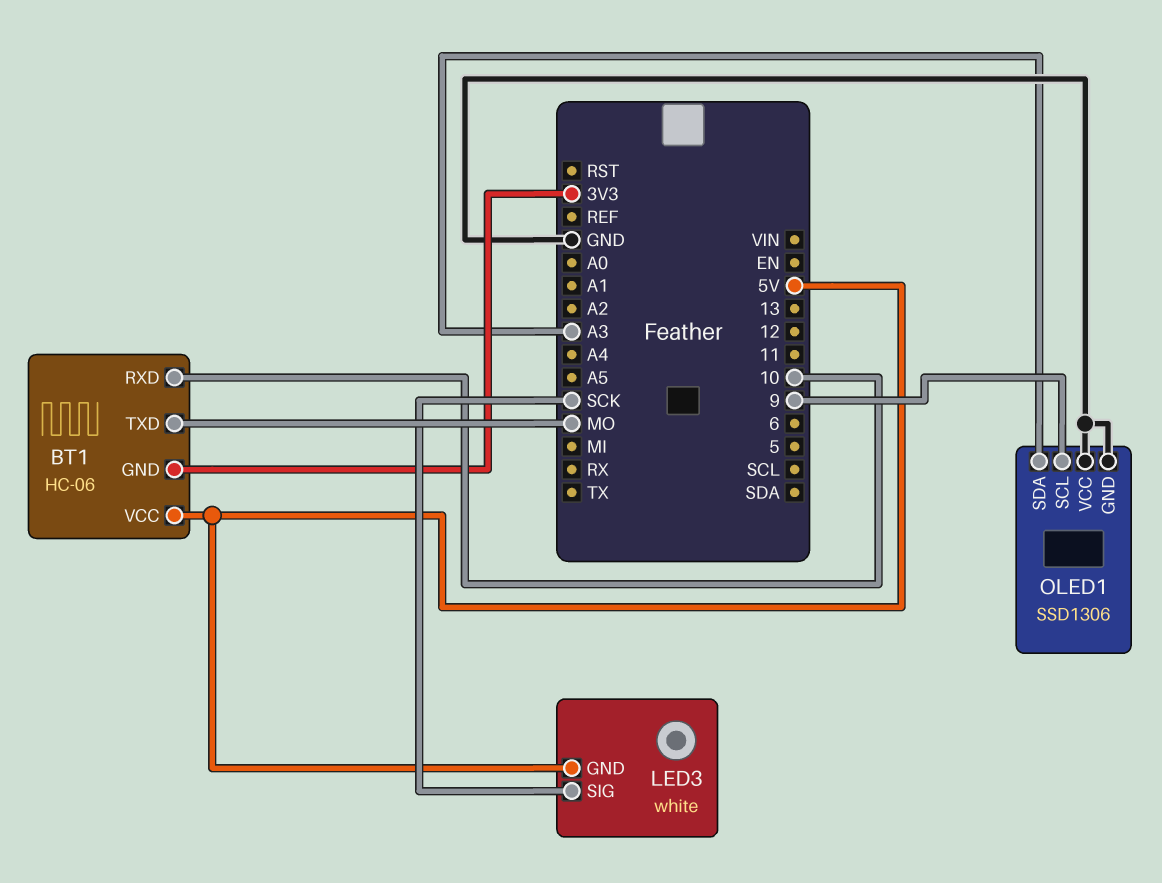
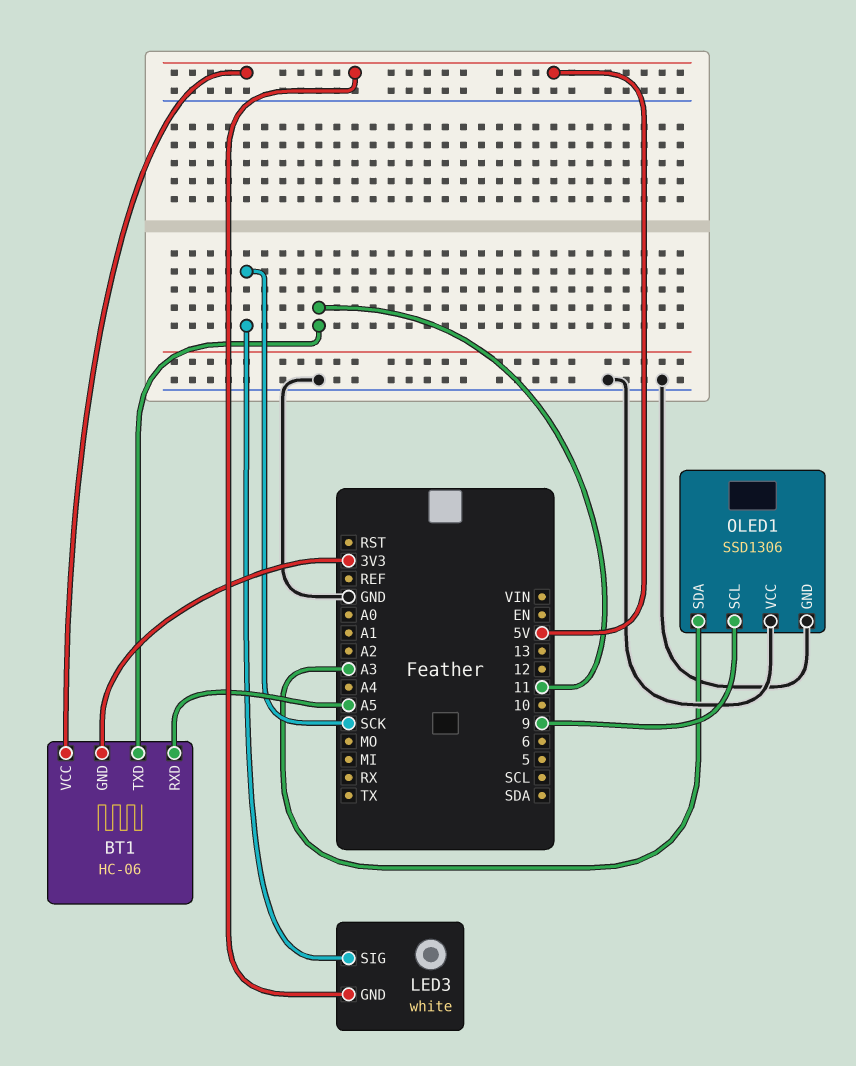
BT1 pin RXD: 10 -> A5
BT1 pin TXD: MO -> 11

